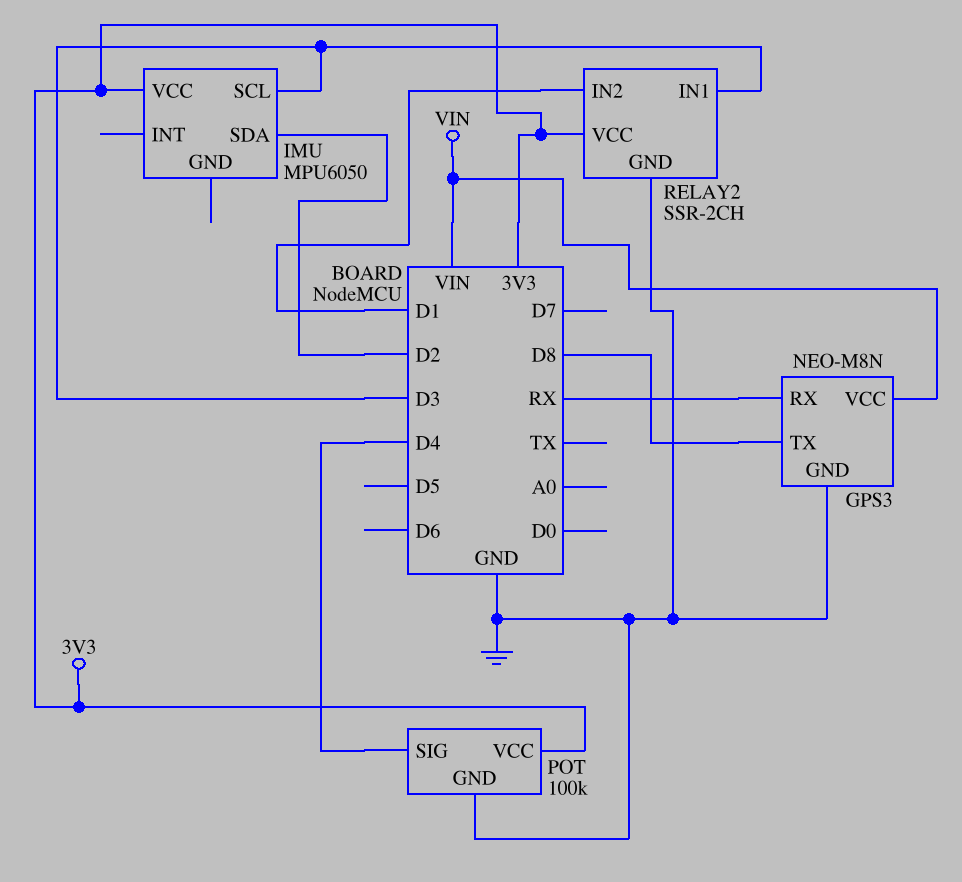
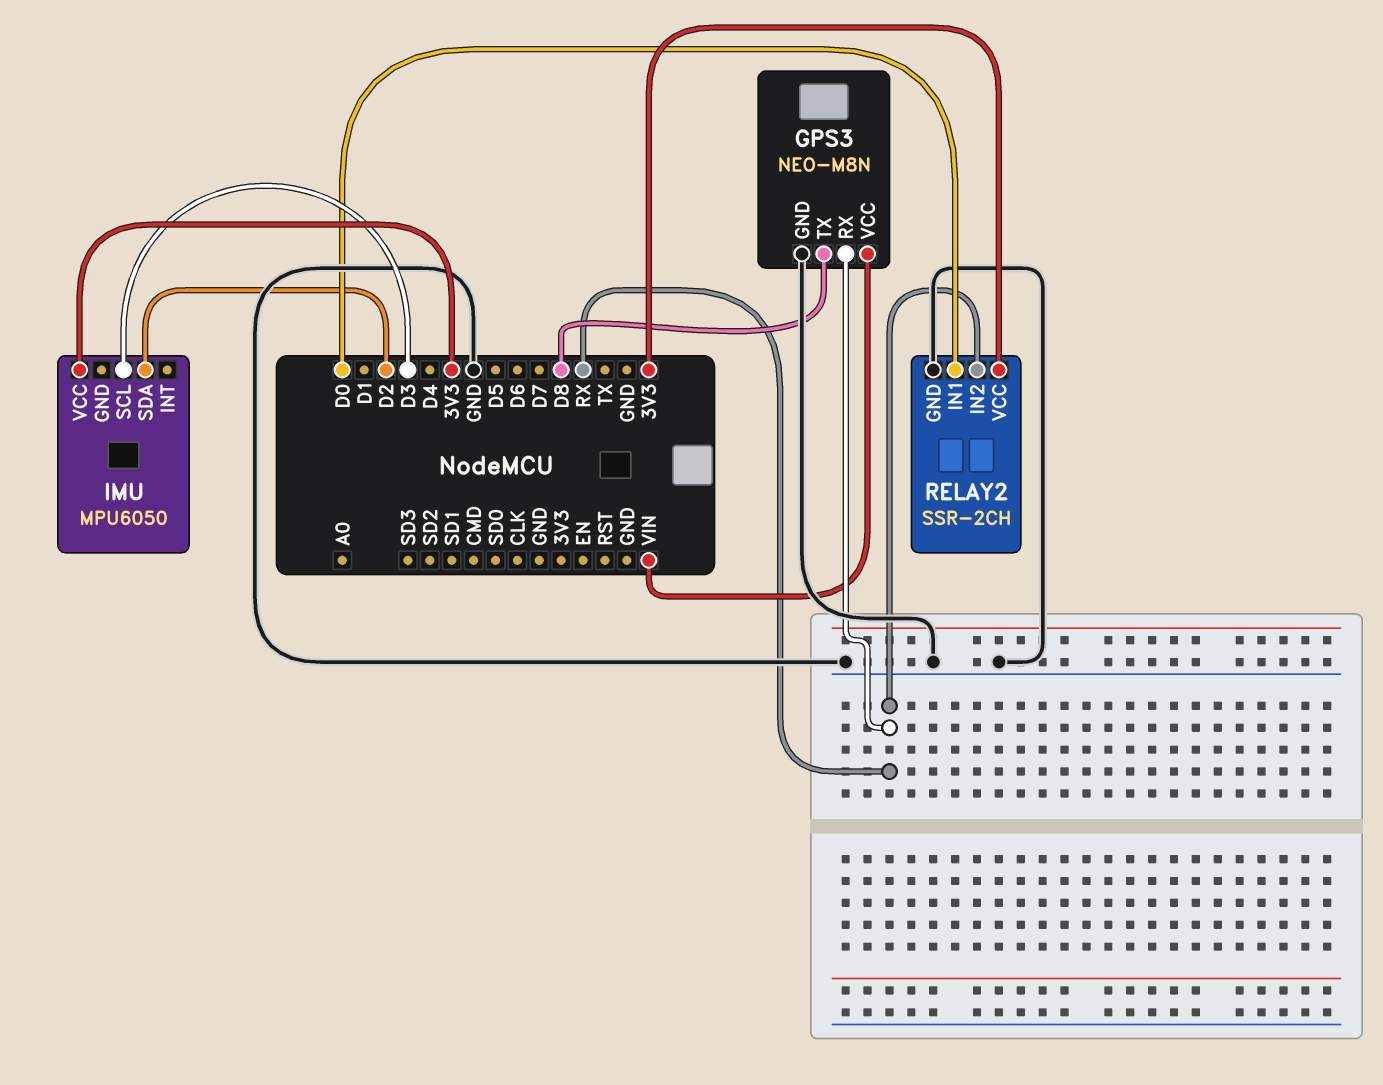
POT: 100k -> none
POT pin GND: GND -> none
POT pin SIG: D4 -> none
POT pin VCC: 3V3 -> none
RELAY2 pin IN1: D3 -> D0
RELAY2 pin IN2: D1 -> RX

